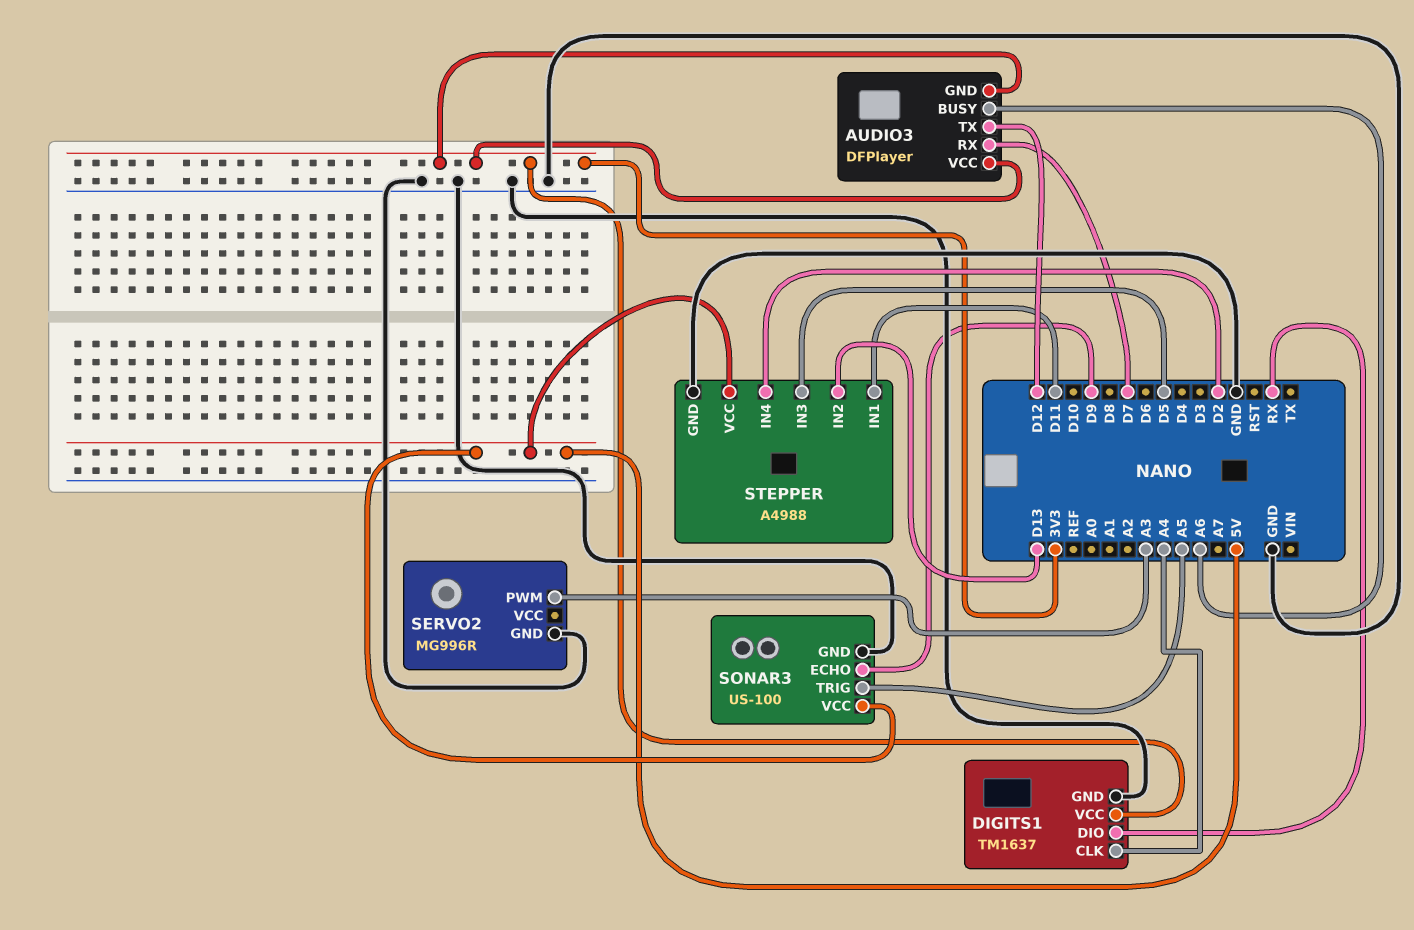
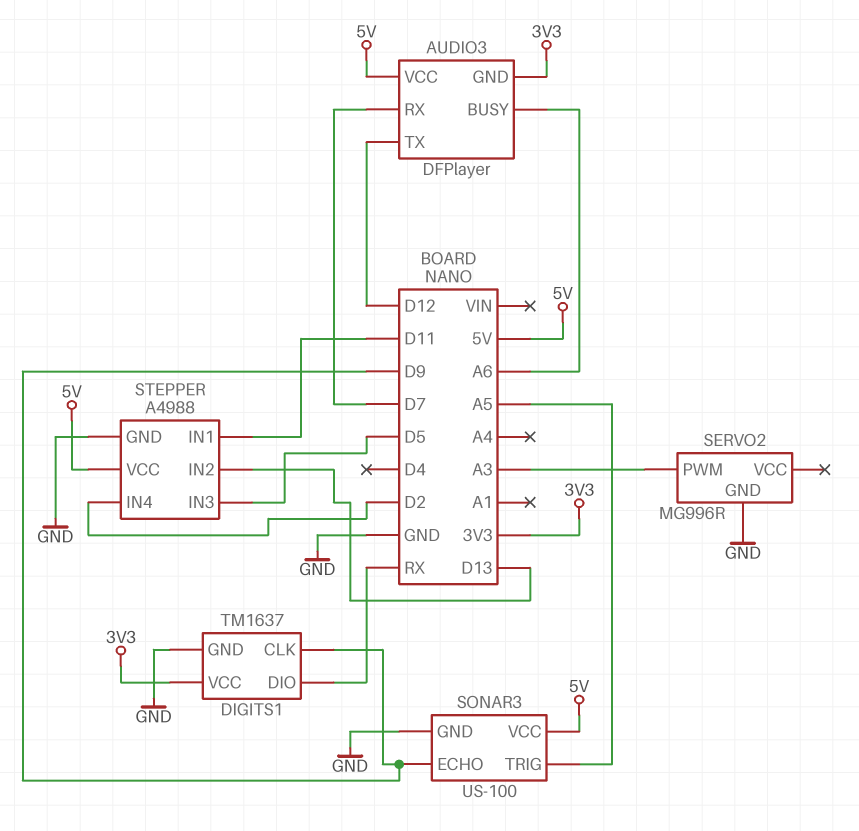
AUDIO3 pin VCC: 3V3 -> 5V
DIGITS1 pin CLK: A4 -> D9

